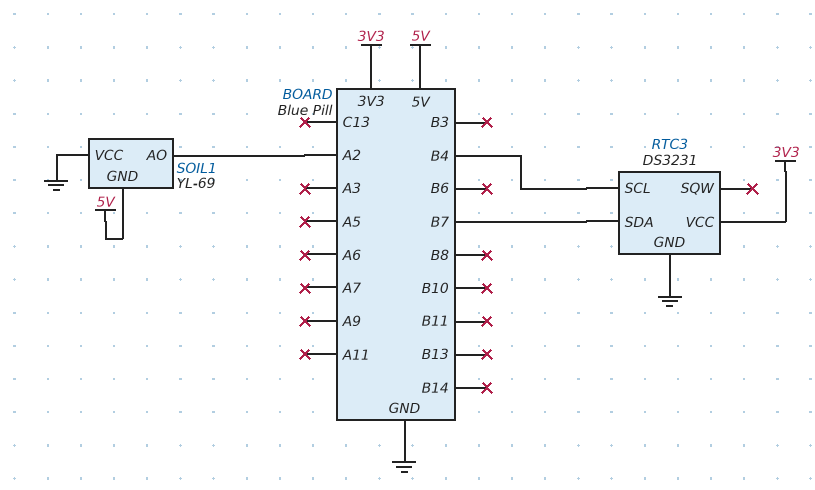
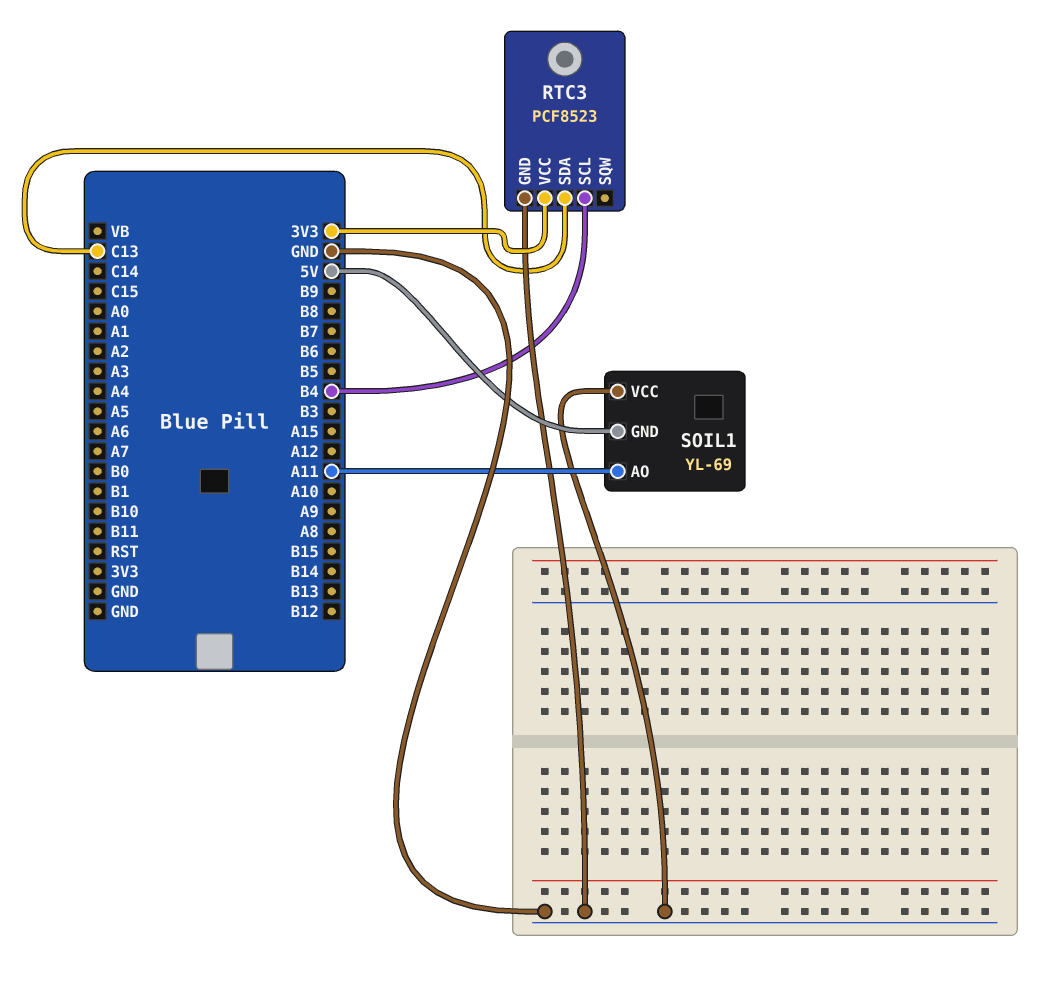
RTC3: DS3231 -> PCF8523
RTC3 pin SDA: B7 -> C13
SOIL1 pin AO: A2 -> A11

